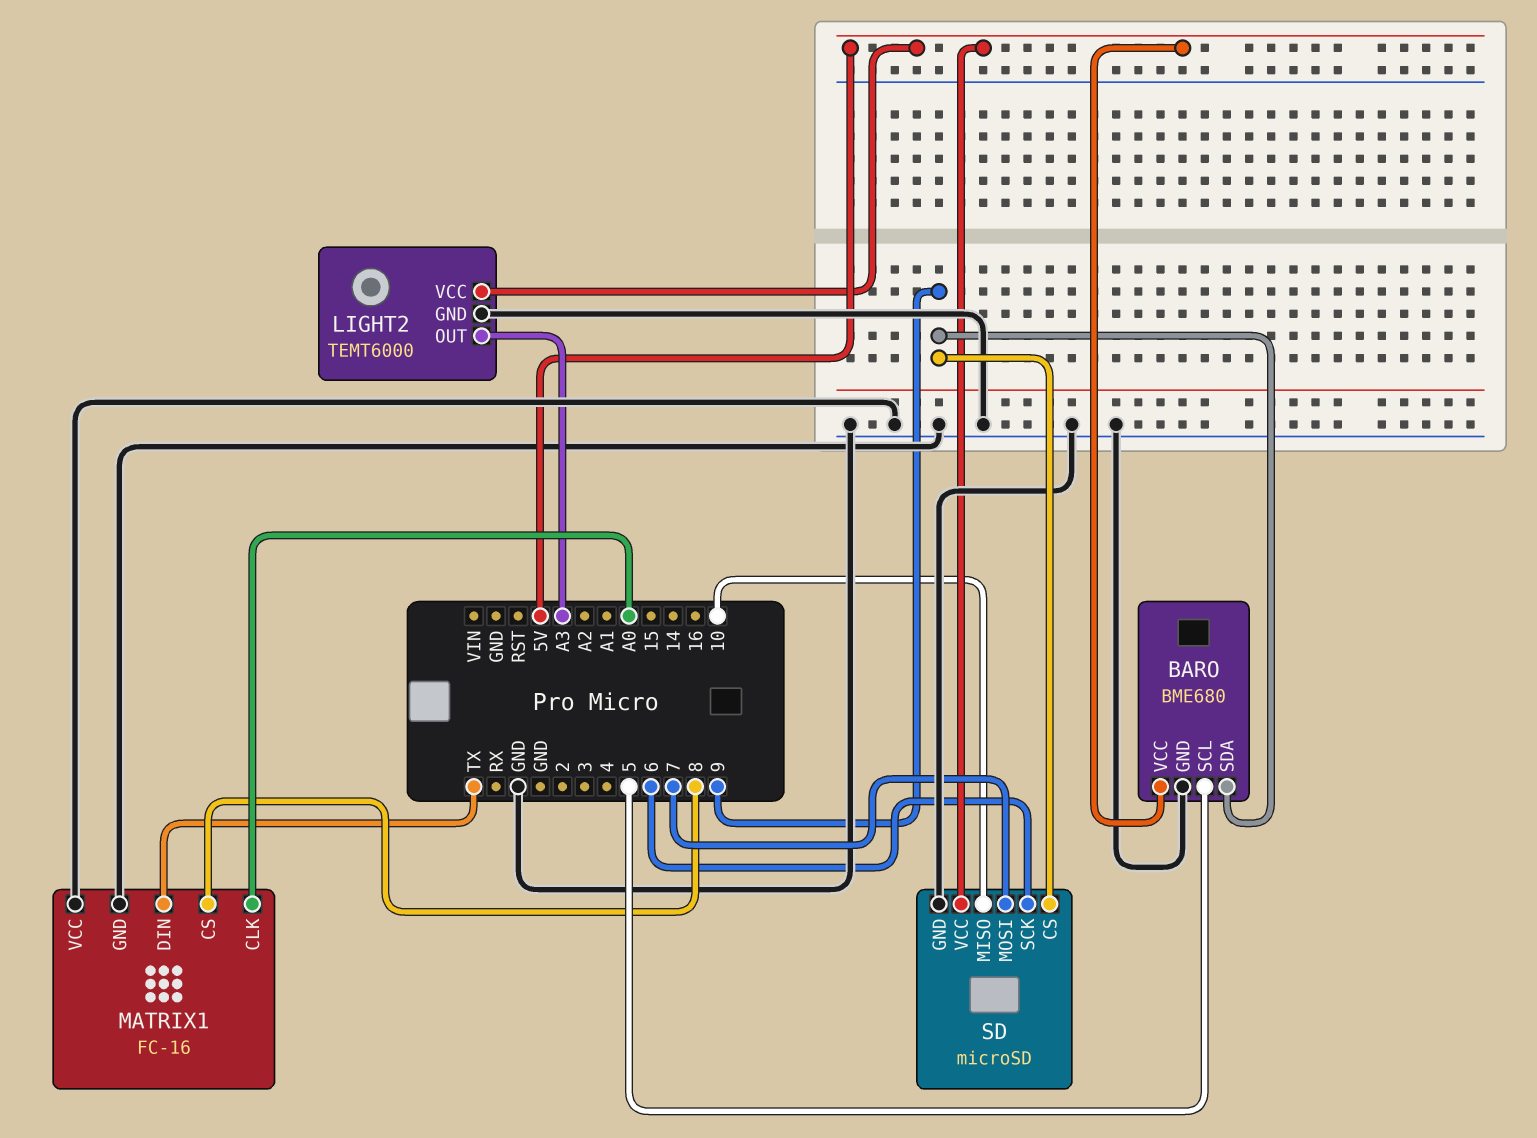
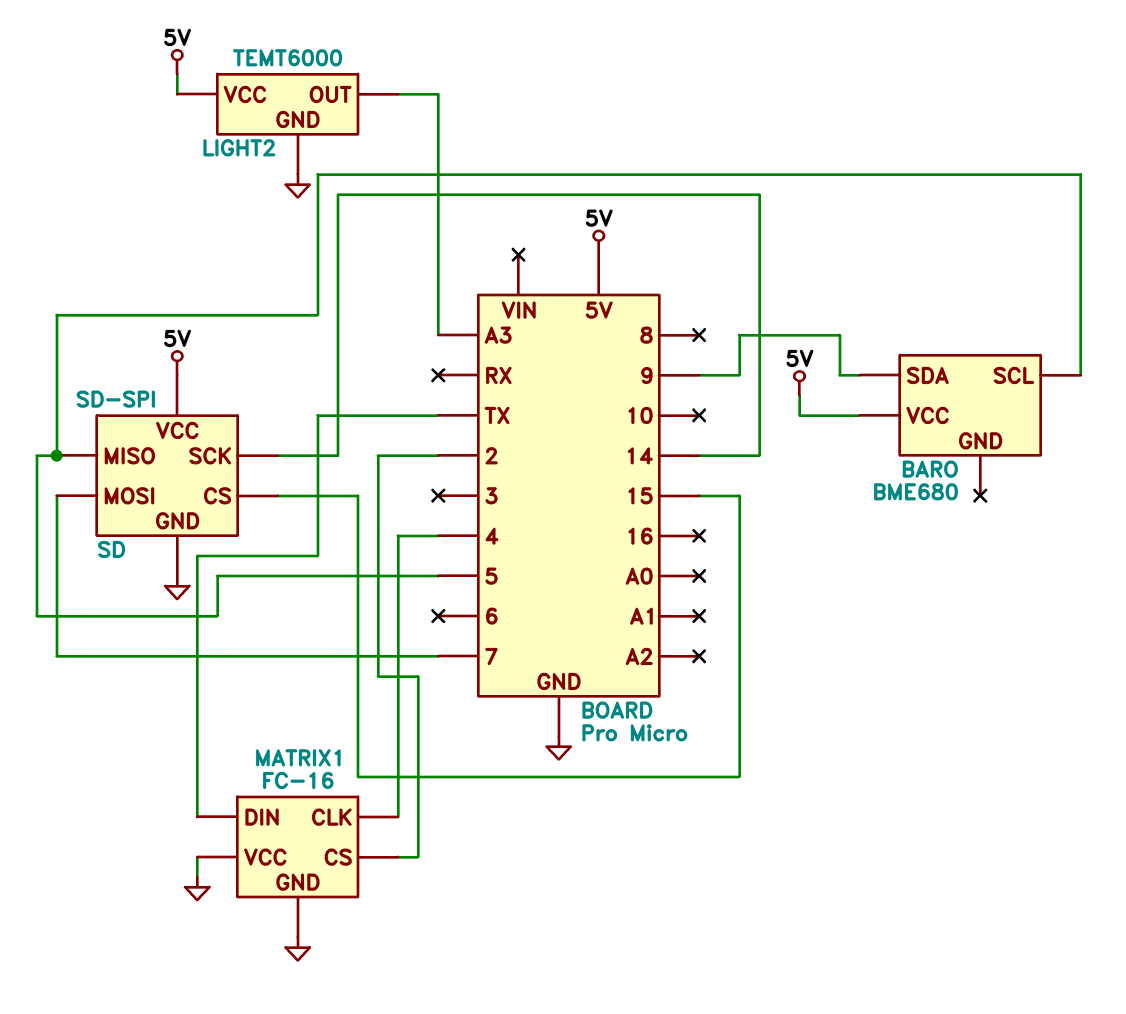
BARO pin GND: GND -> none
MATRIX1 pin CLK: A0 -> 4
MATRIX1 pin CS: 8 -> 2
SD: microSD -> SD-SPI
SD pin CS: 9 -> 15
SD pin MISO: 10 -> 5
SD pin SCK: 6 -> 14

